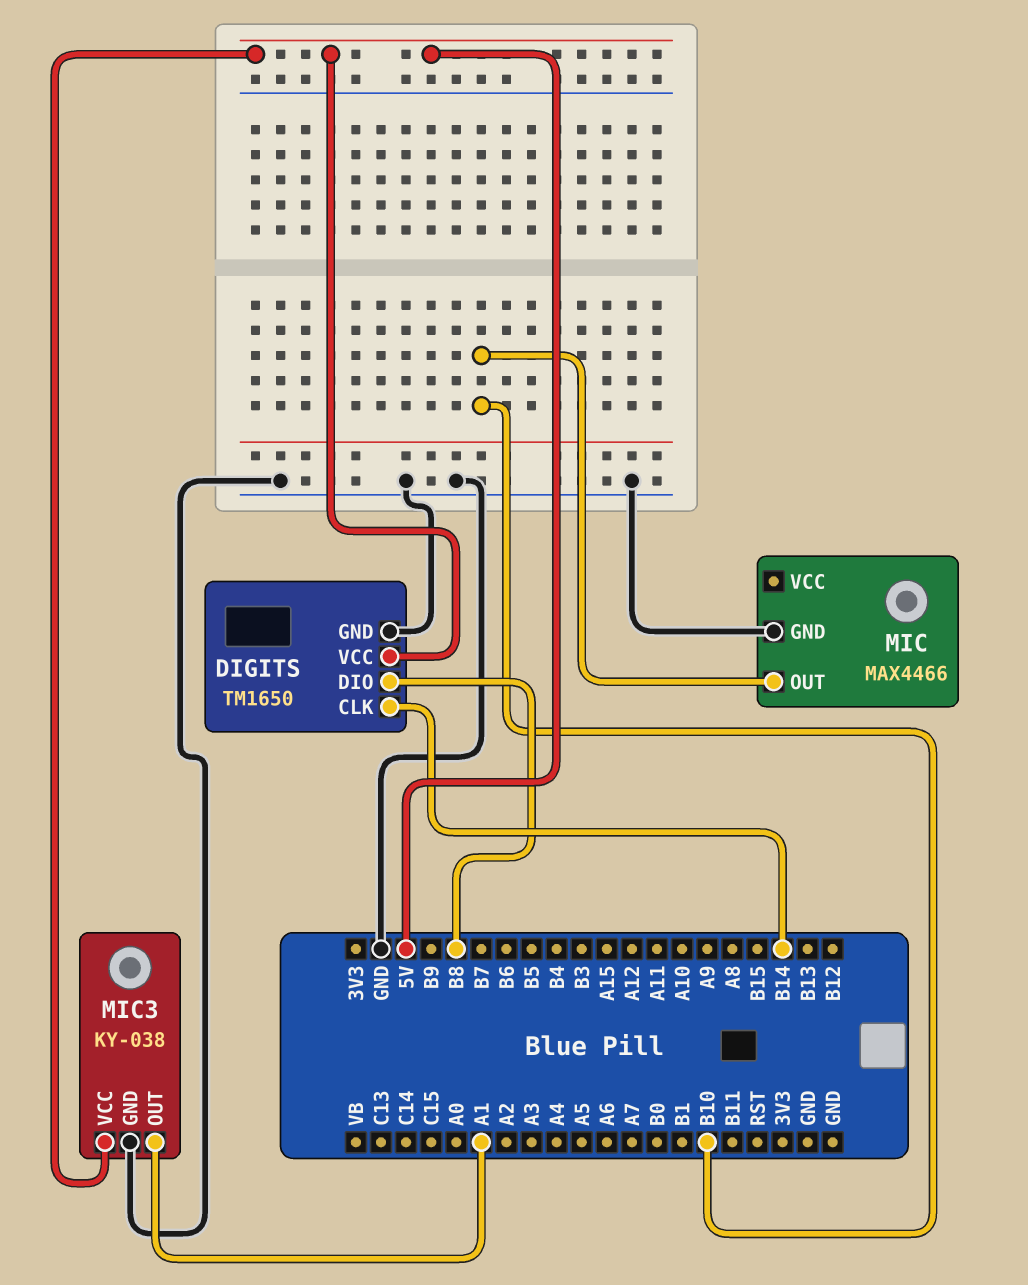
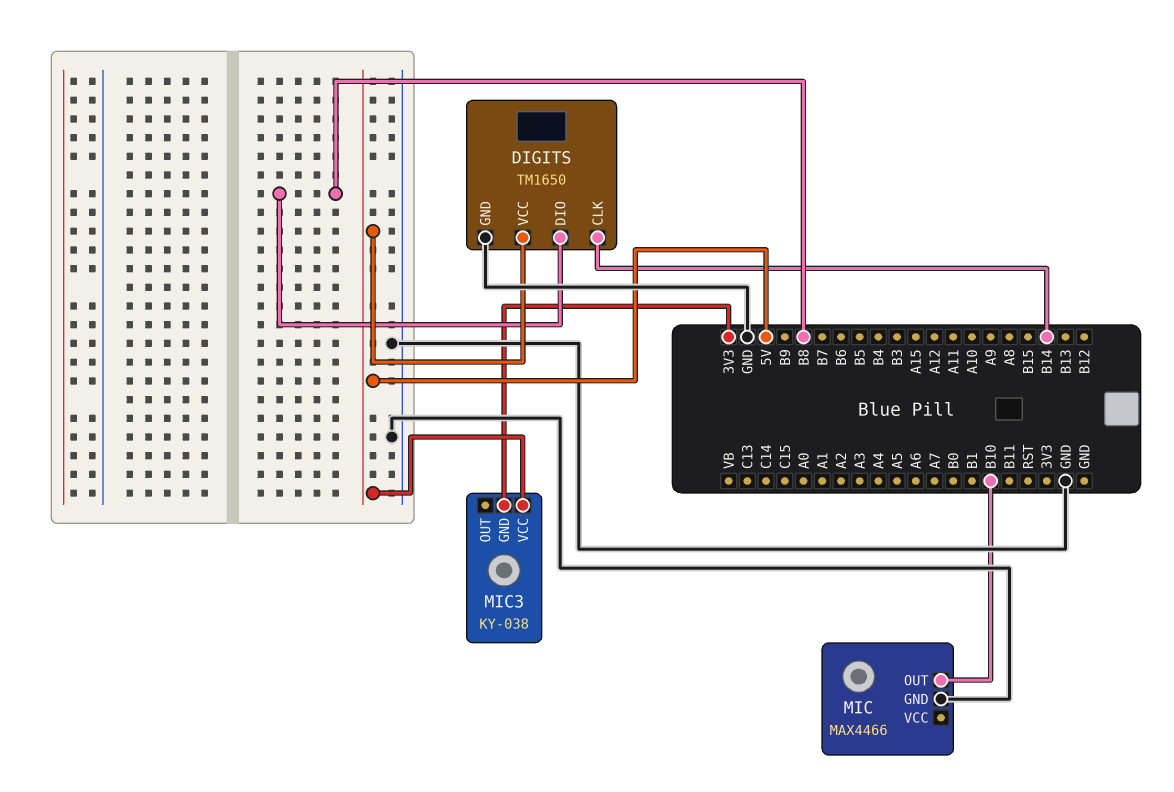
MIC3 pin GND: GND -> 3V3
MIC3 pin OUT: A1 -> none

